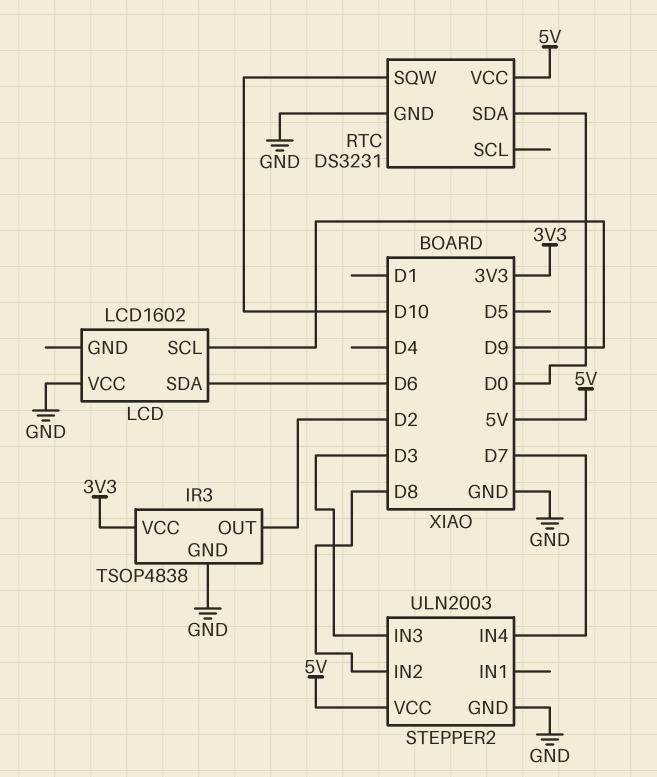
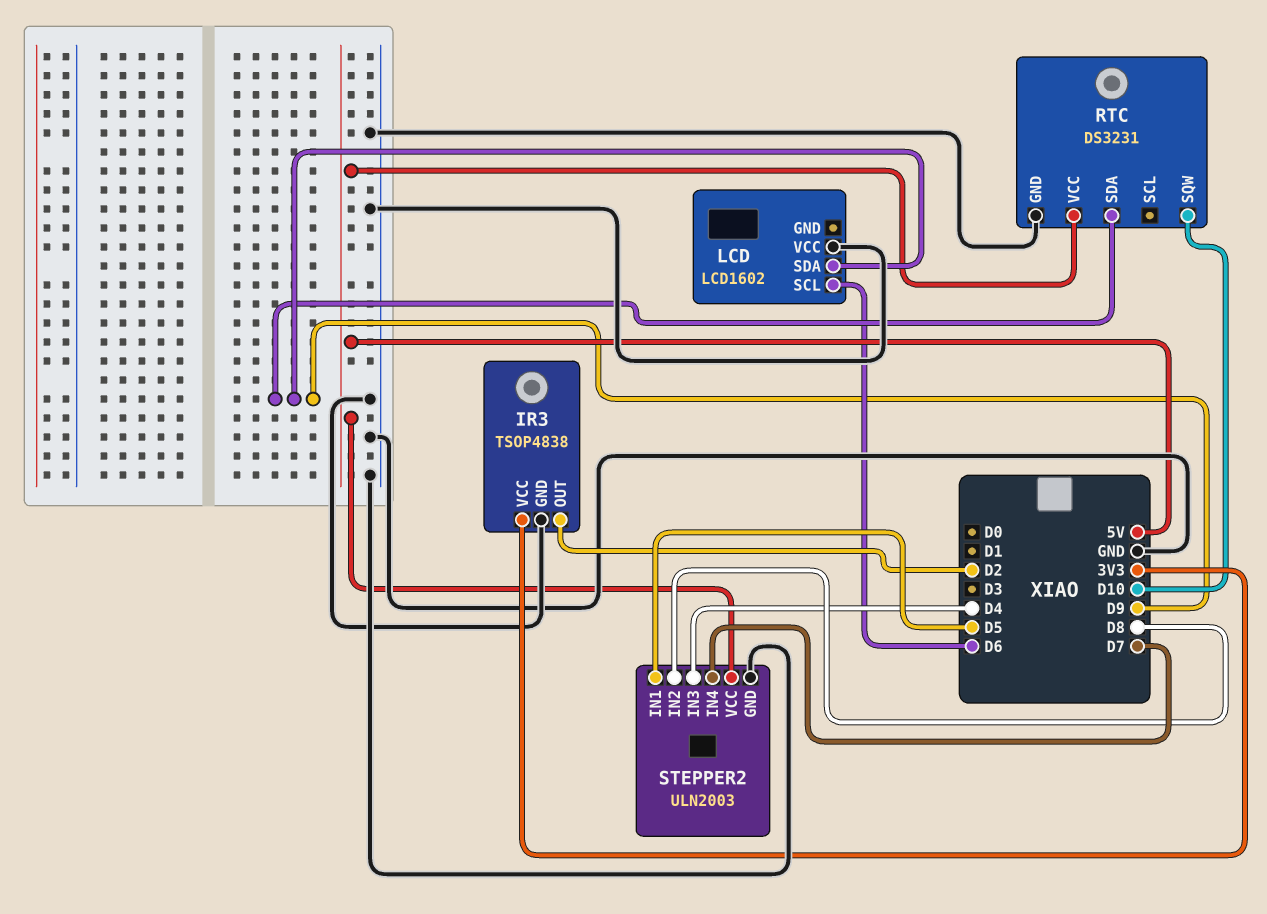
LCD pin SCL: D9 -> D6
LCD pin SDA: D6 -> D9
RTC pin SDA: D0 -> D9
STEPPER2 pin IN1: none -> D5
STEPPER2 pin IN3: D3 -> D4

